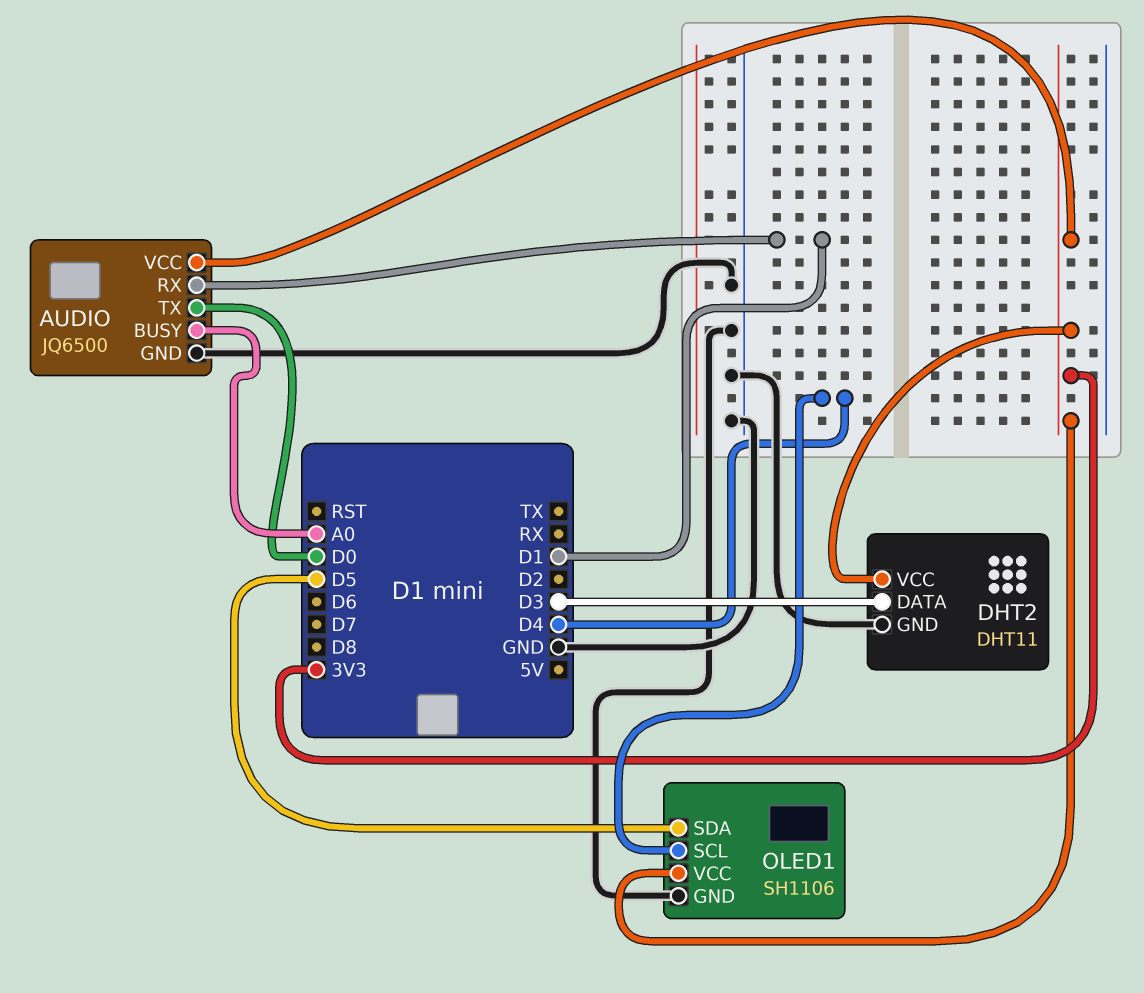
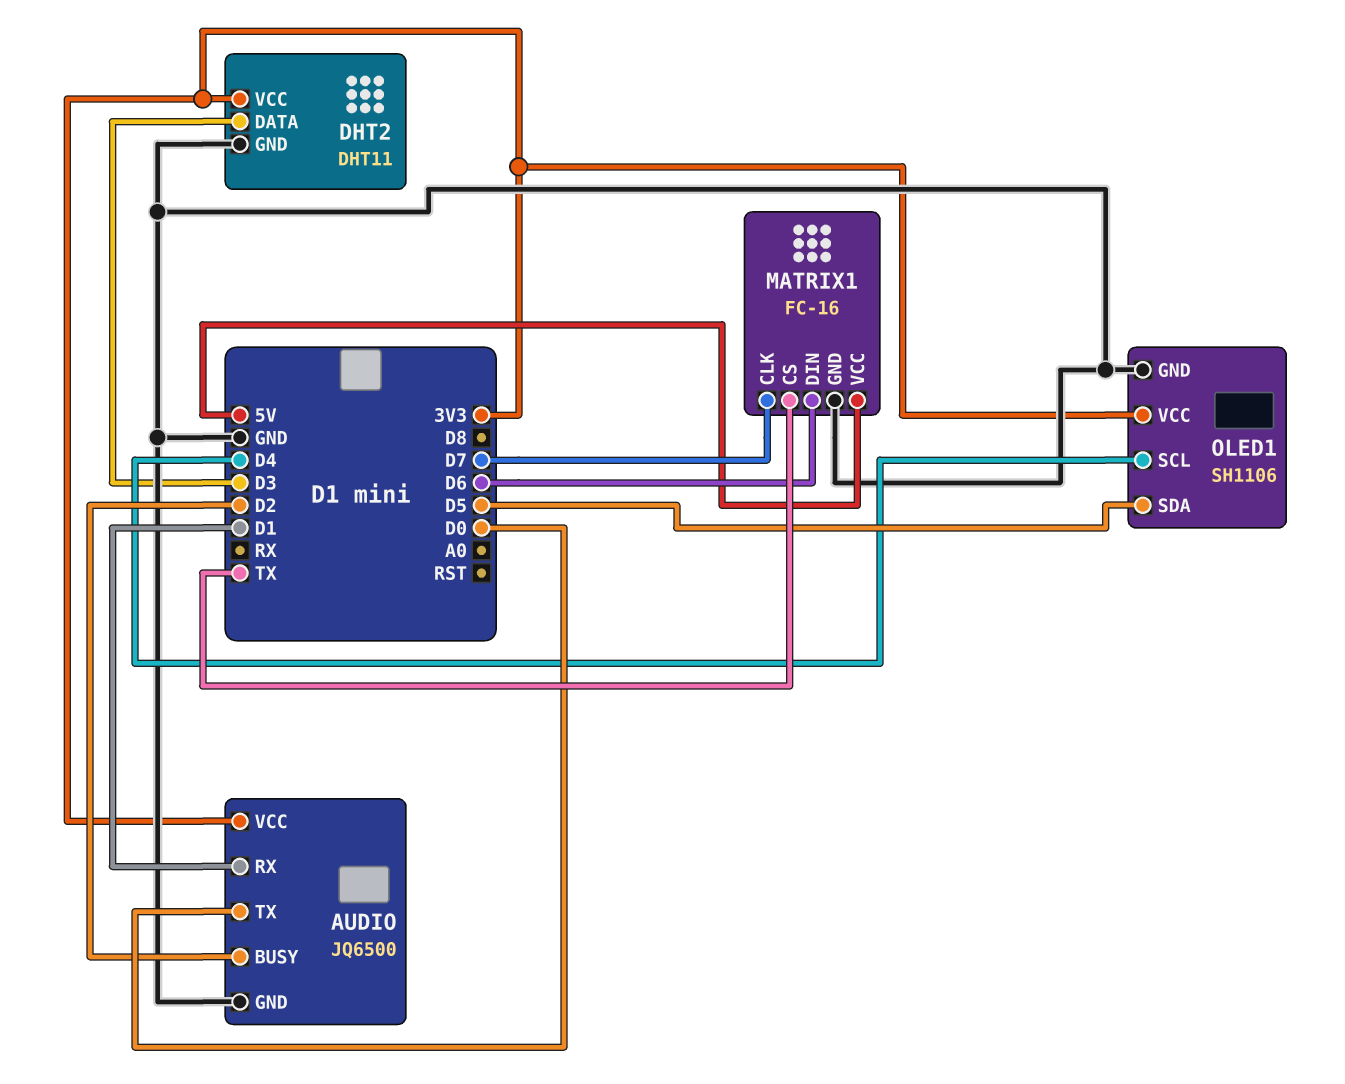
AUDIO pin BUSY: A0 -> D2
MATRIX1: none -> FC-16
MATRIX1 pin CLK: none -> D7
MATRIX1 pin CS: none -> TX
MATRIX1 pin DIN: none -> D6
MATRIX1 pin GND: none -> GND
MATRIX1 pin VCC: none -> 5V

